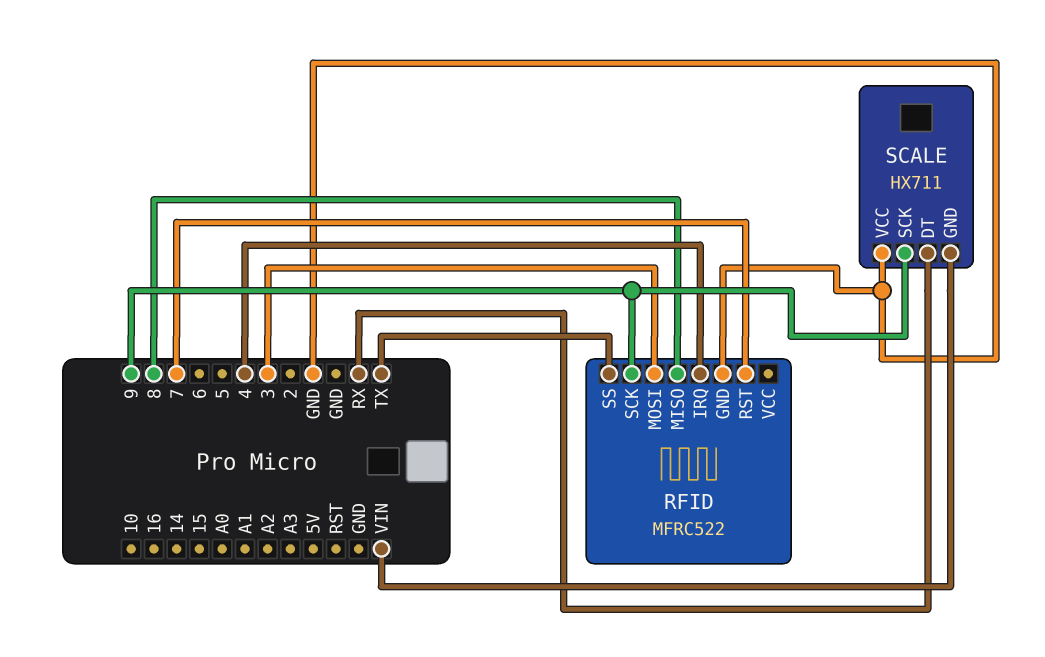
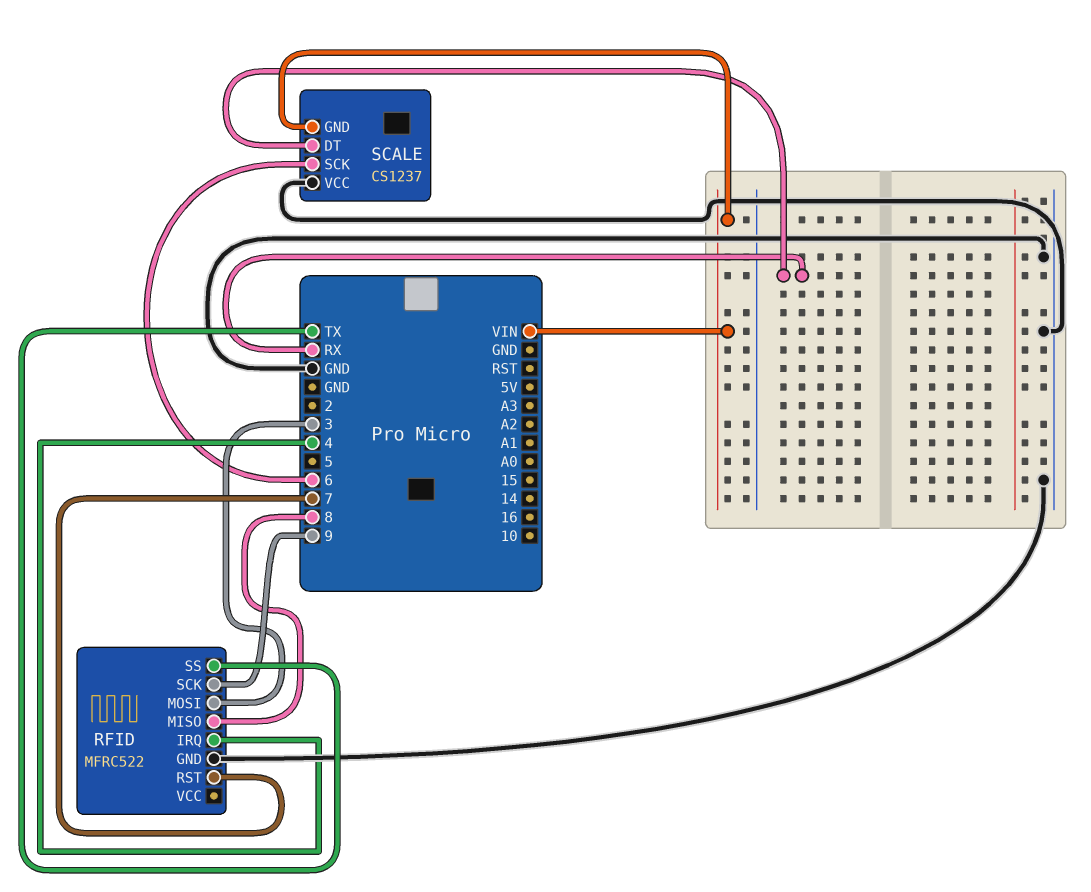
SCALE: HX711 -> CS1237
SCALE pin SCK: 9 -> 6

